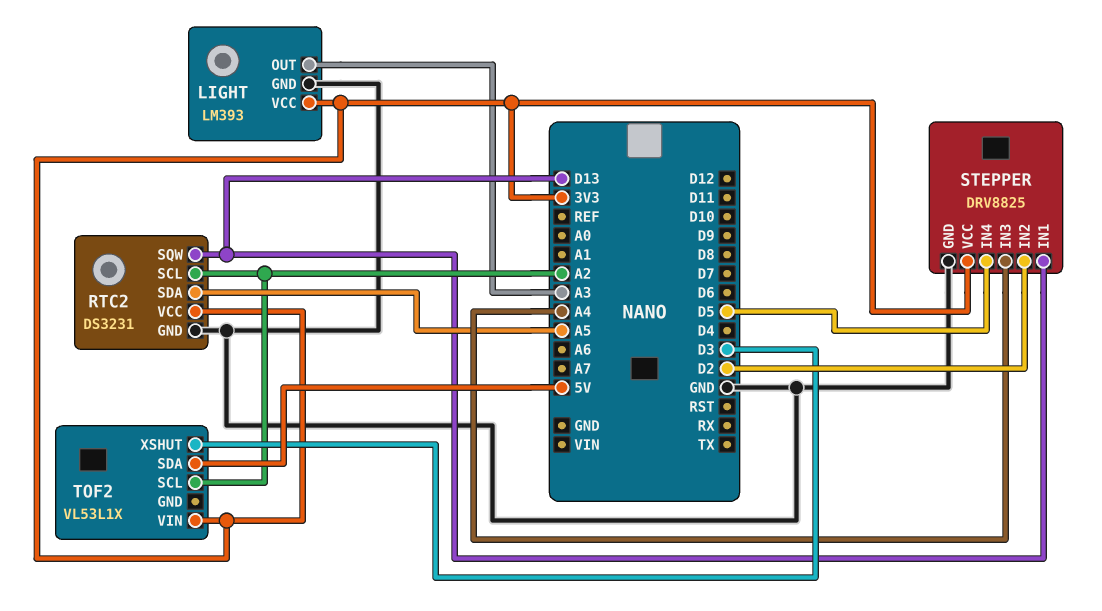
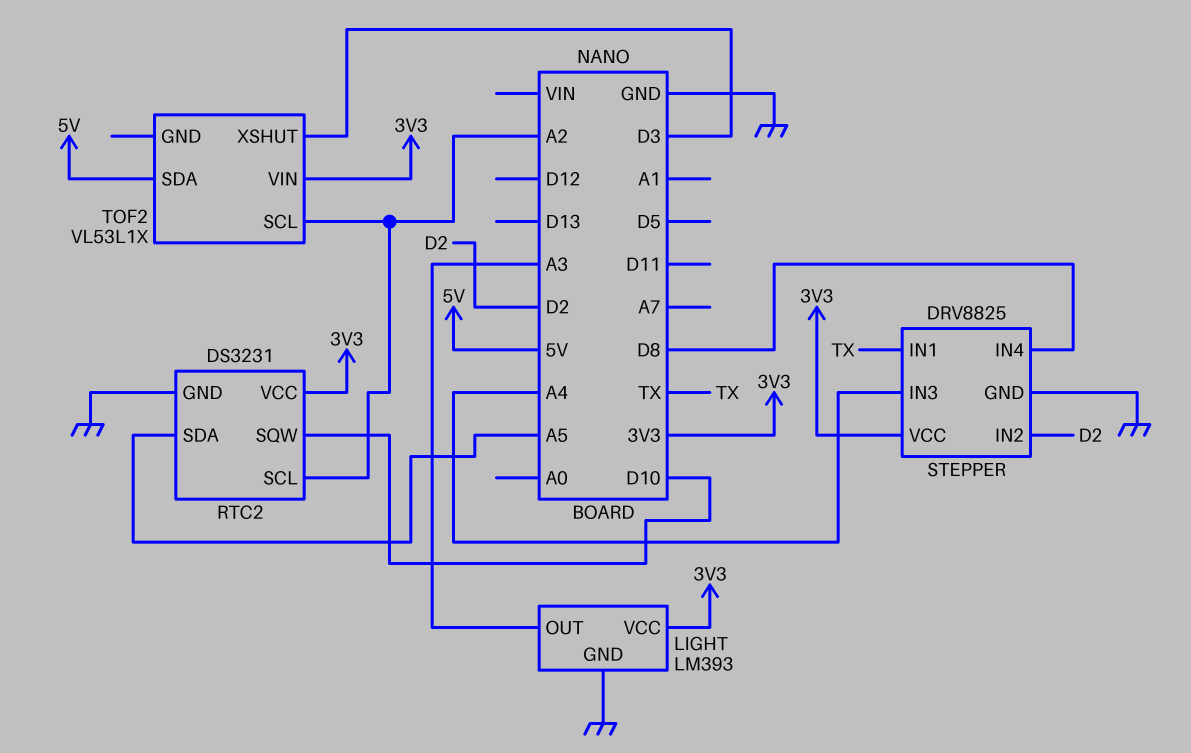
RTC2 pin SQW: D13 -> D10
STEPPER pin IN1: D13 -> TX
STEPPER pin IN4: D5 -> D8

